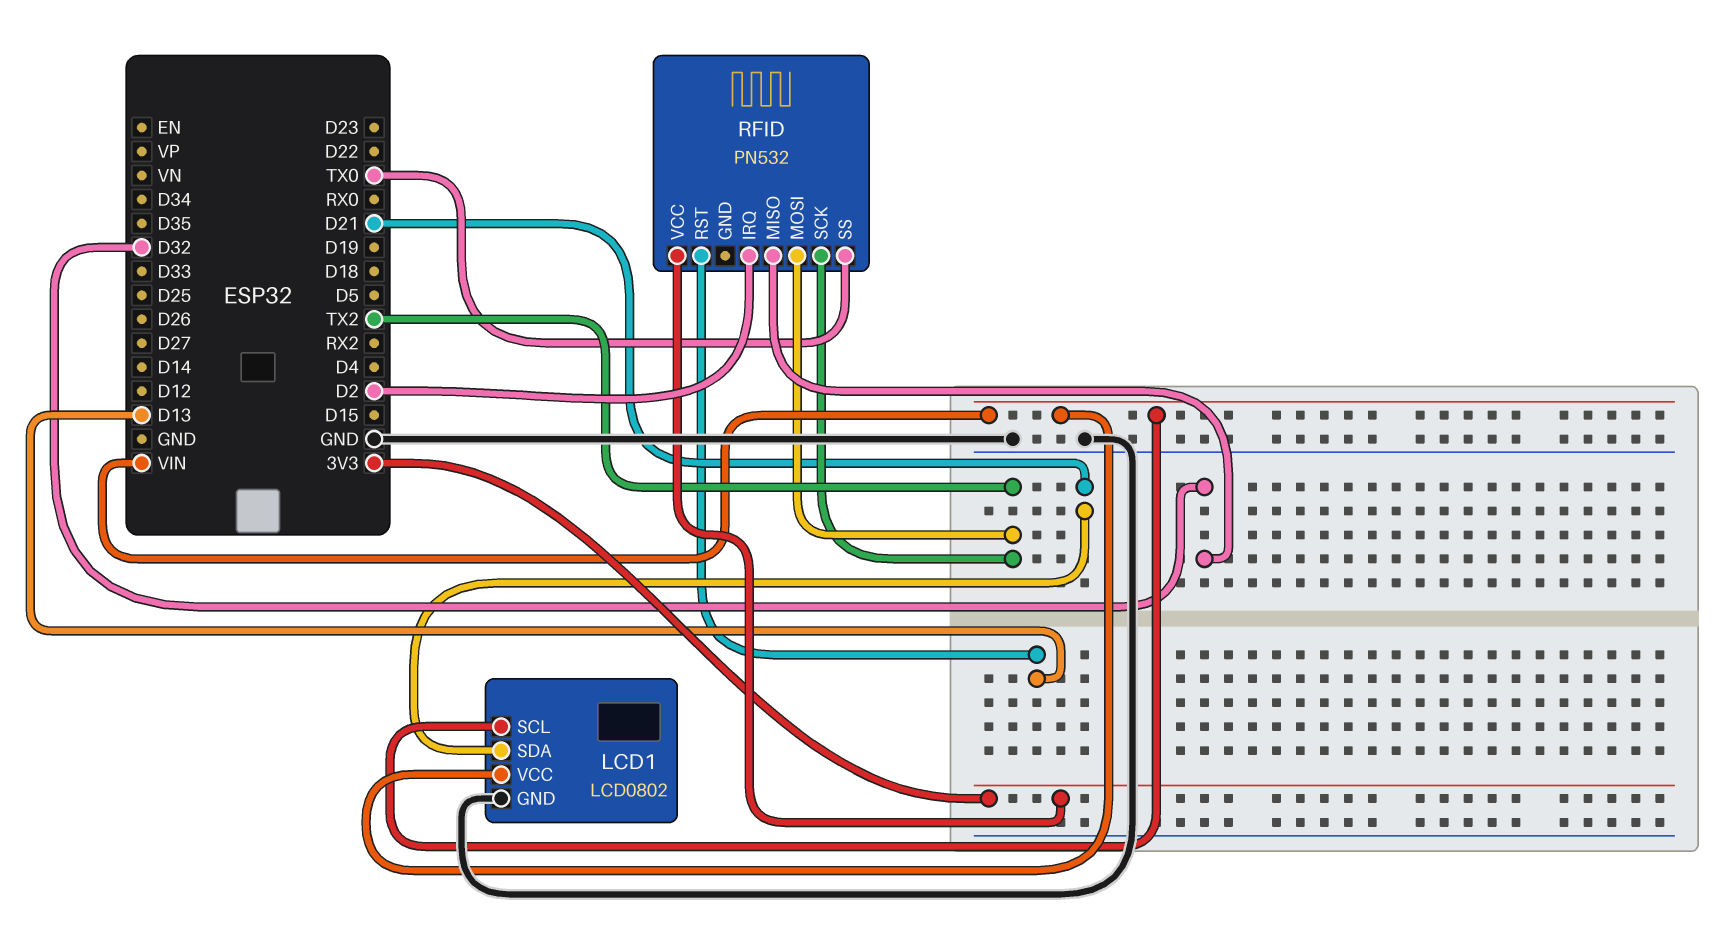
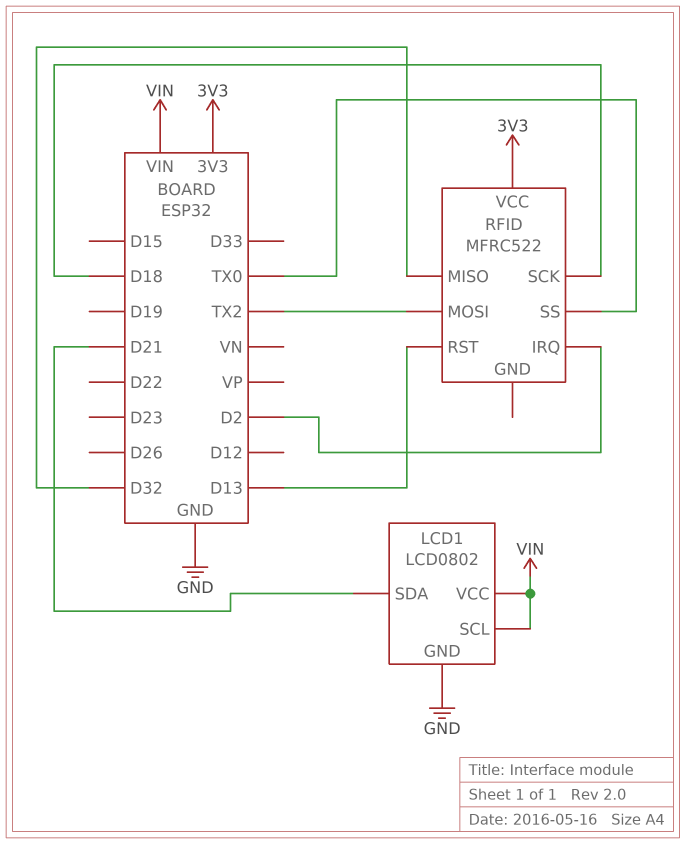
RFID: PN532 -> MFRC522
RFID pin SCK: TX2 -> D18

